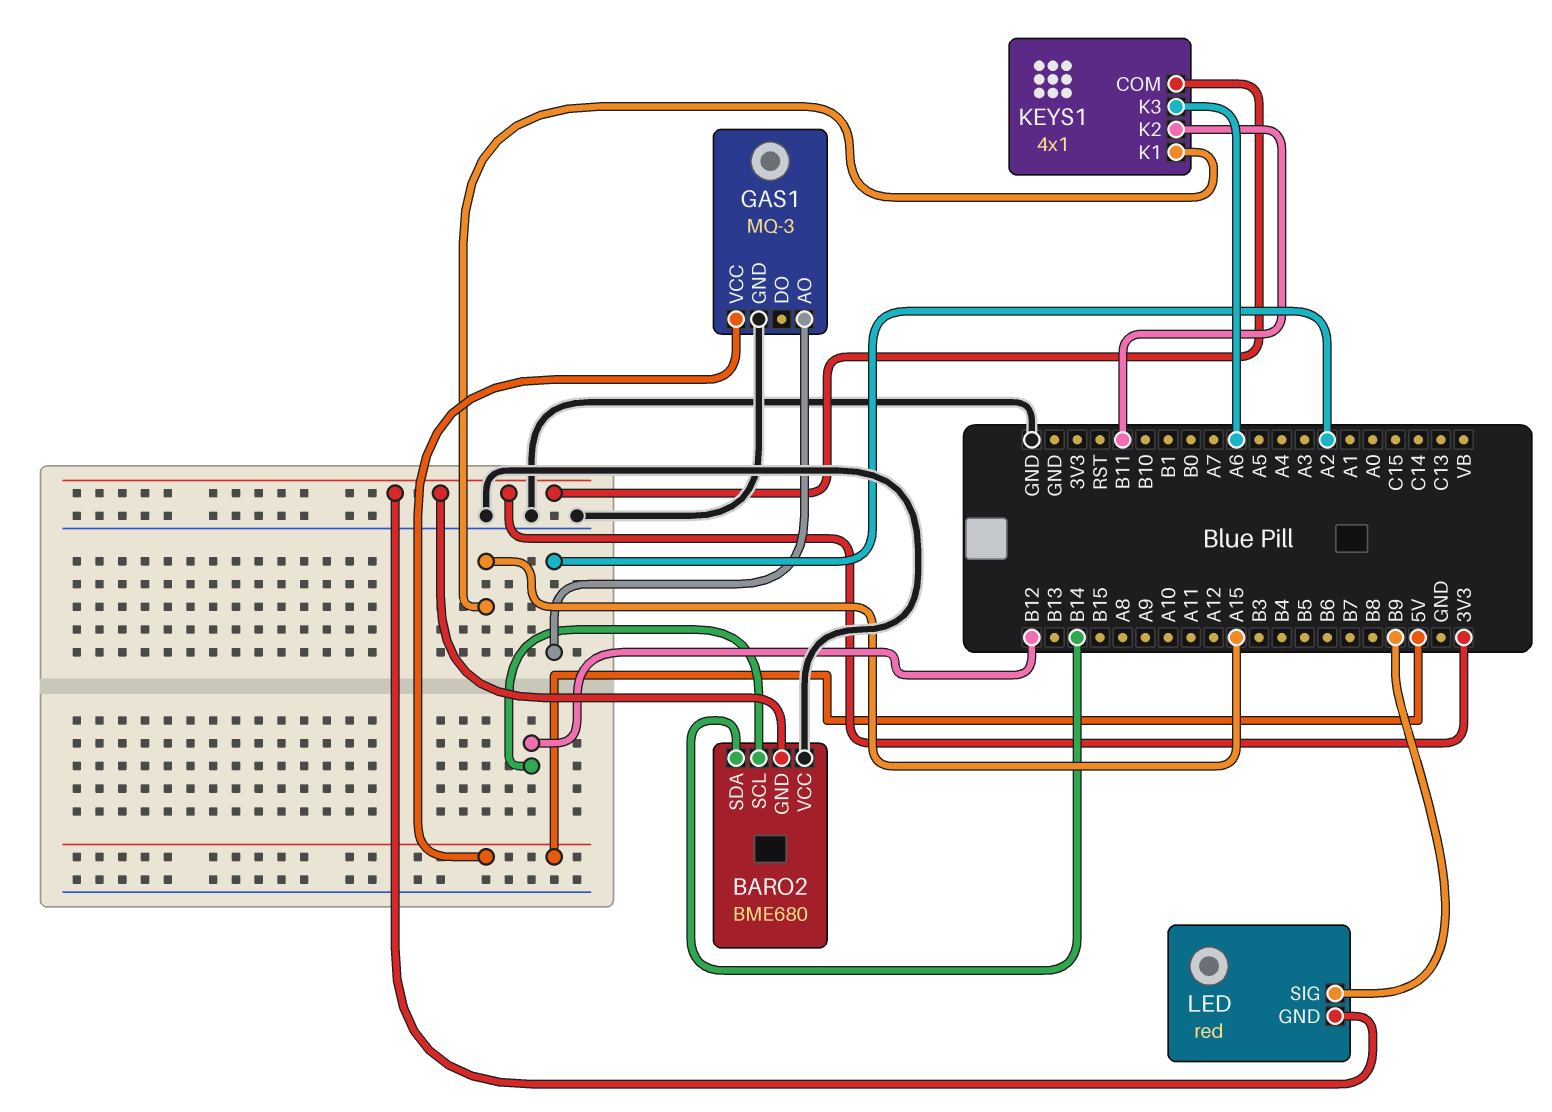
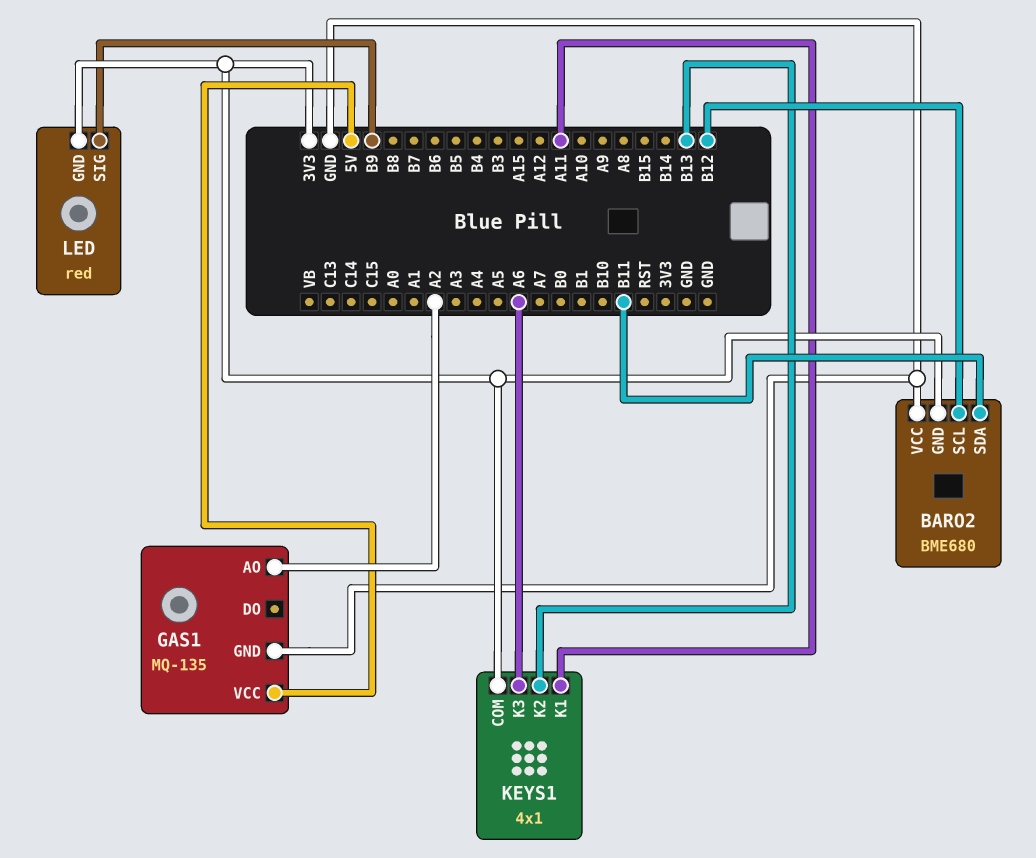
BARO2 pin SDA: B14 -> B11
GAS1: MQ-3 -> MQ-135
KEYS1 pin K1: A15 -> A11
KEYS1 pin K2: B11 -> B13

